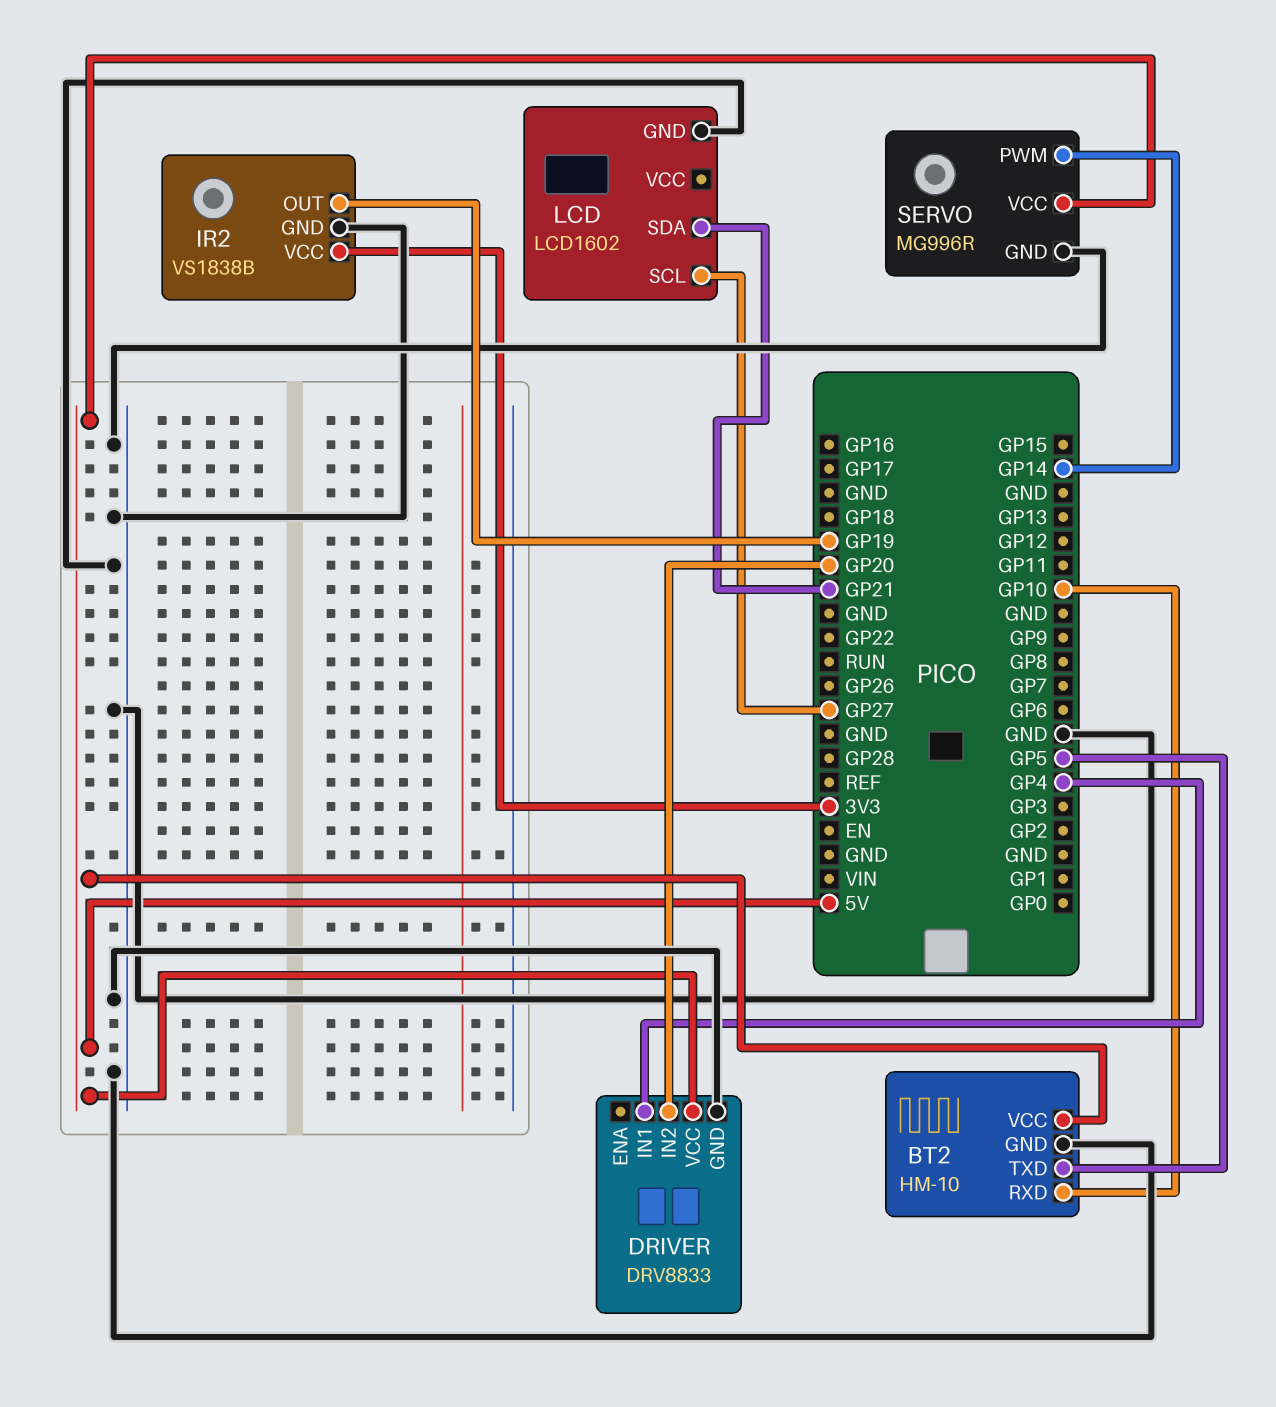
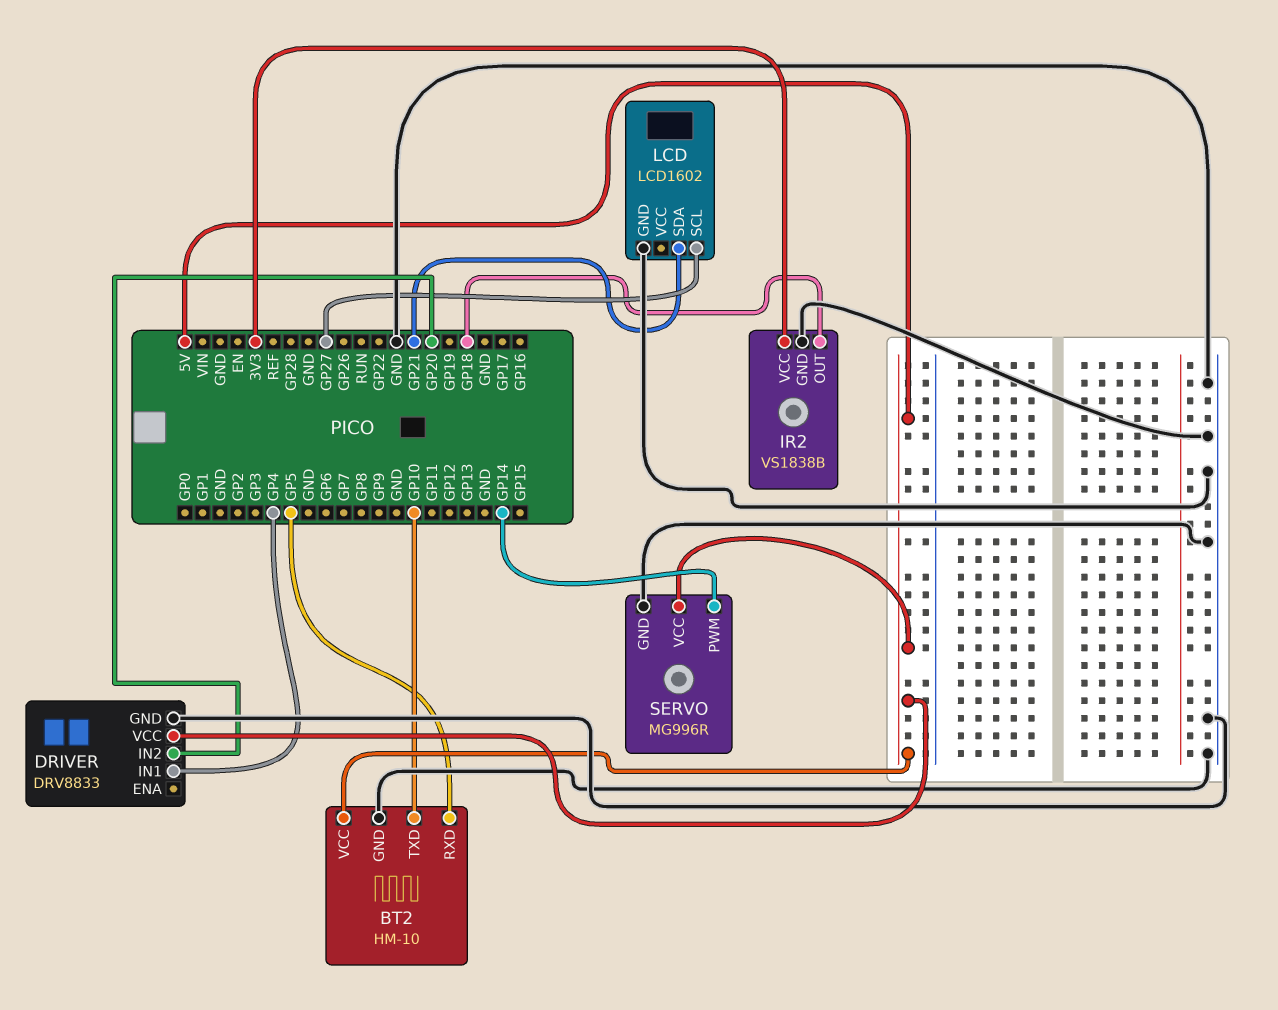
BT2 pin RXD: GP10 -> GP5
BT2 pin TXD: GP5 -> GP10
IR2 pin OUT: GP19 -> GP18

